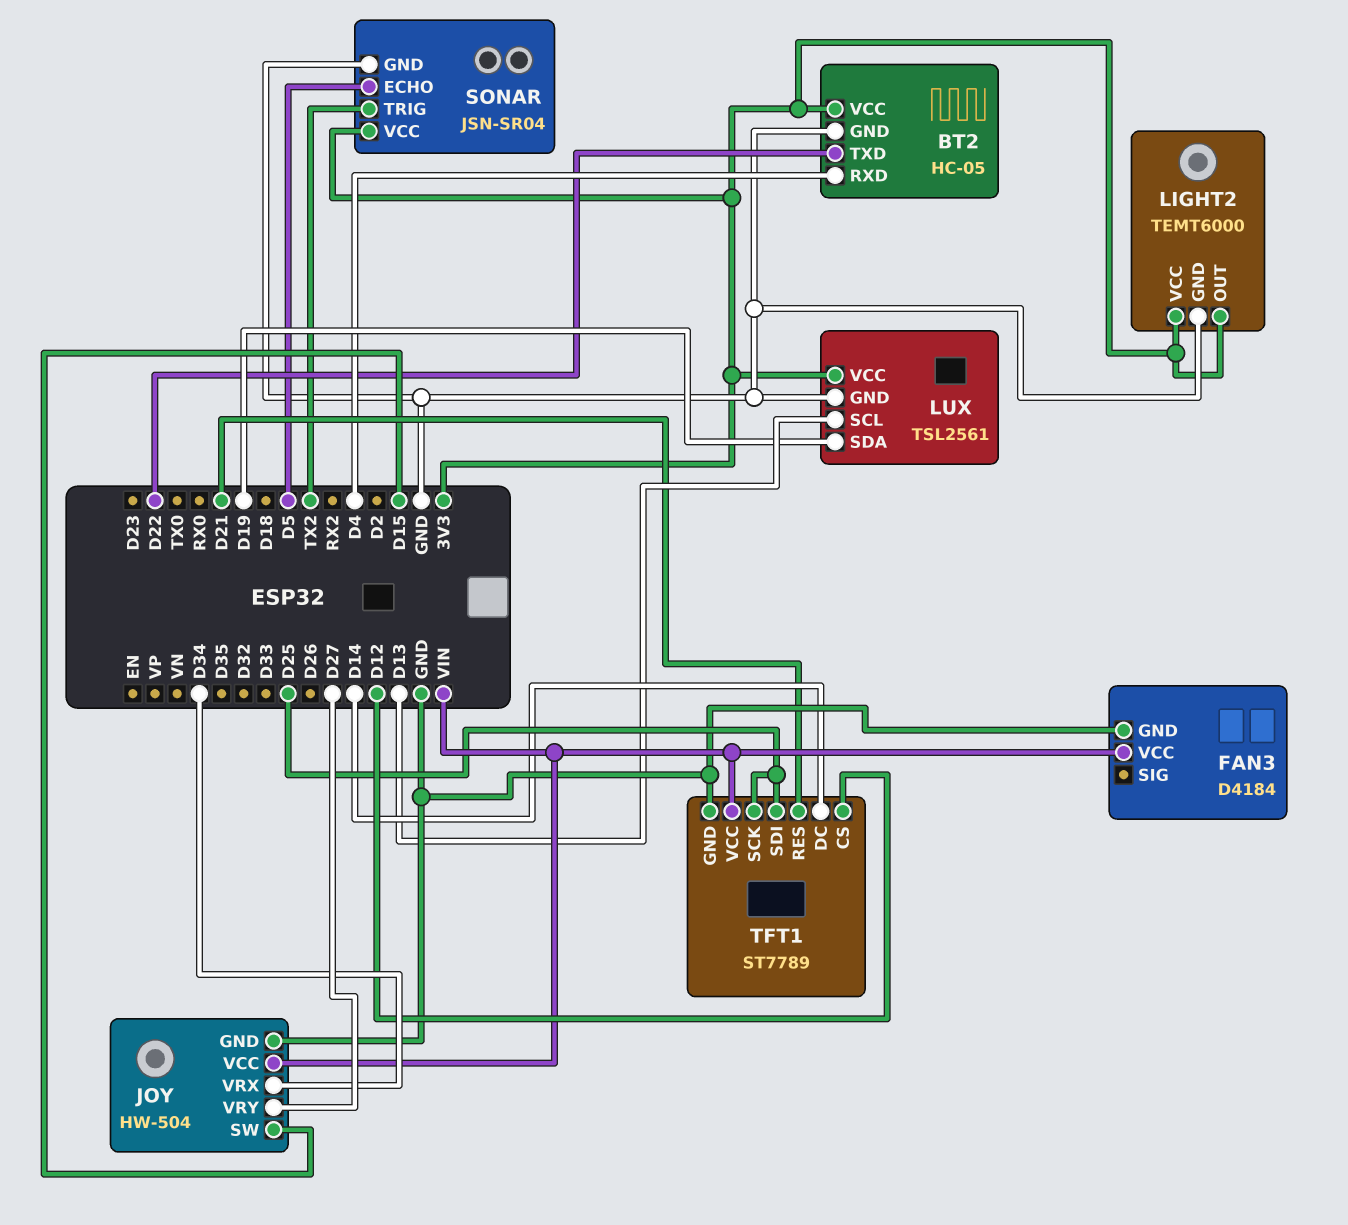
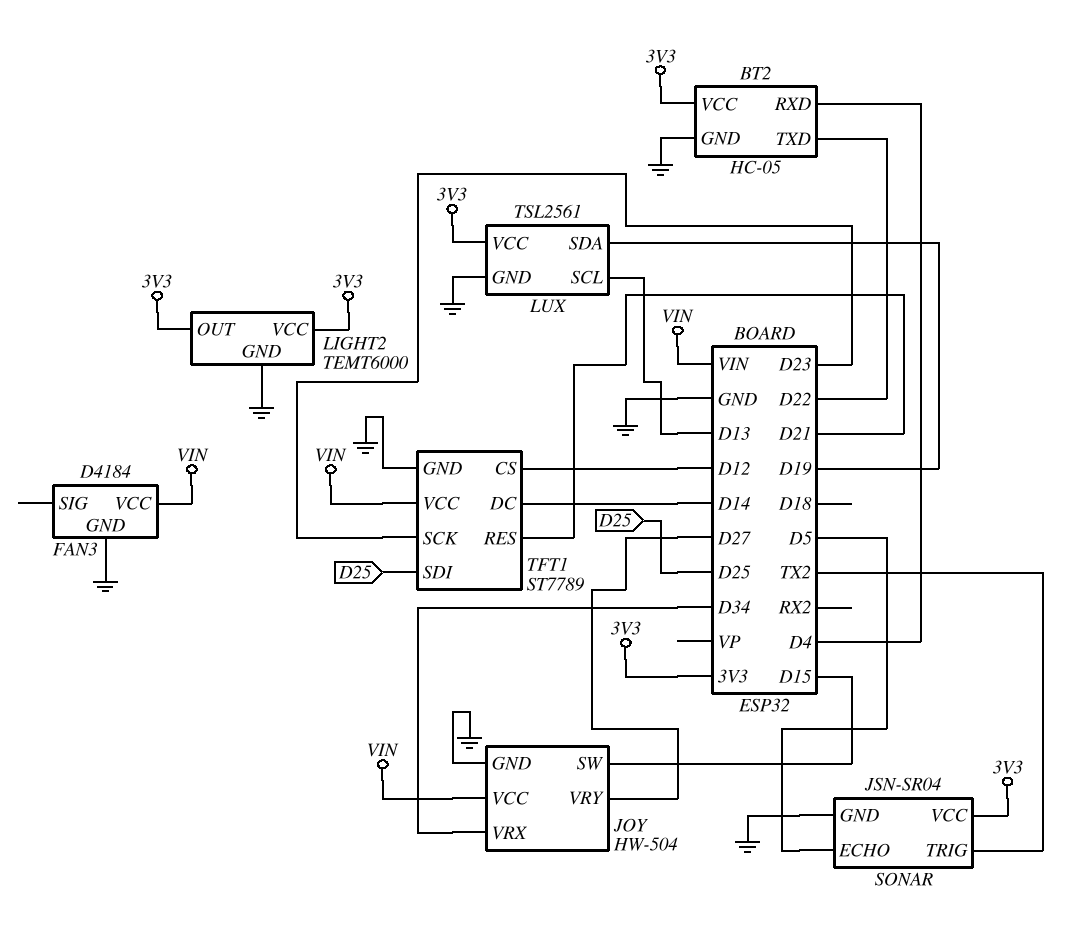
TFT1 pin SCK: D25 -> D23

